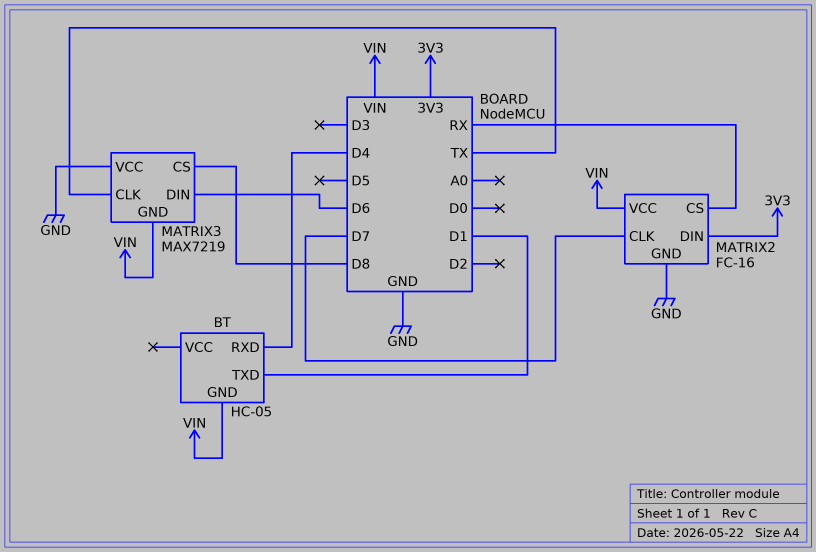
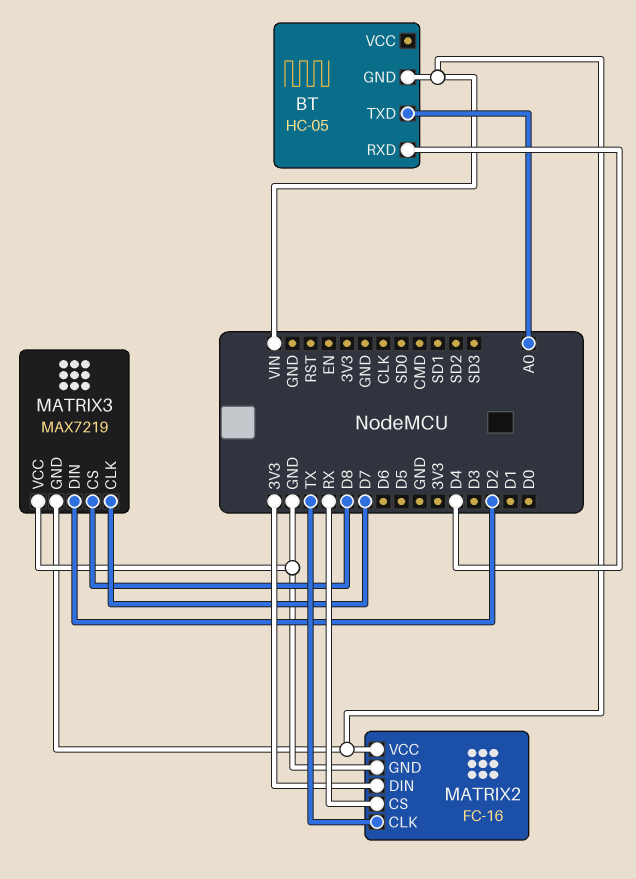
BT pin TXD: D1 -> A0
MATRIX2 pin CLK: D7 -> TX
MATRIX3 pin CLK: TX -> D7
MATRIX3 pin DIN: D6 -> D2

